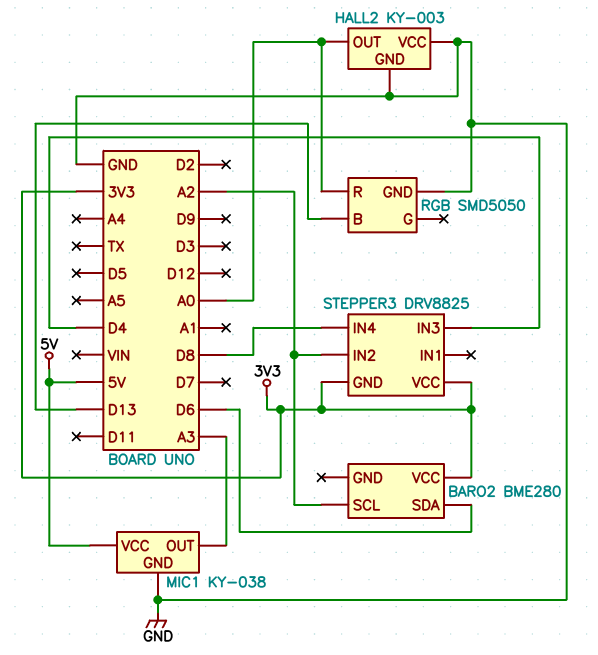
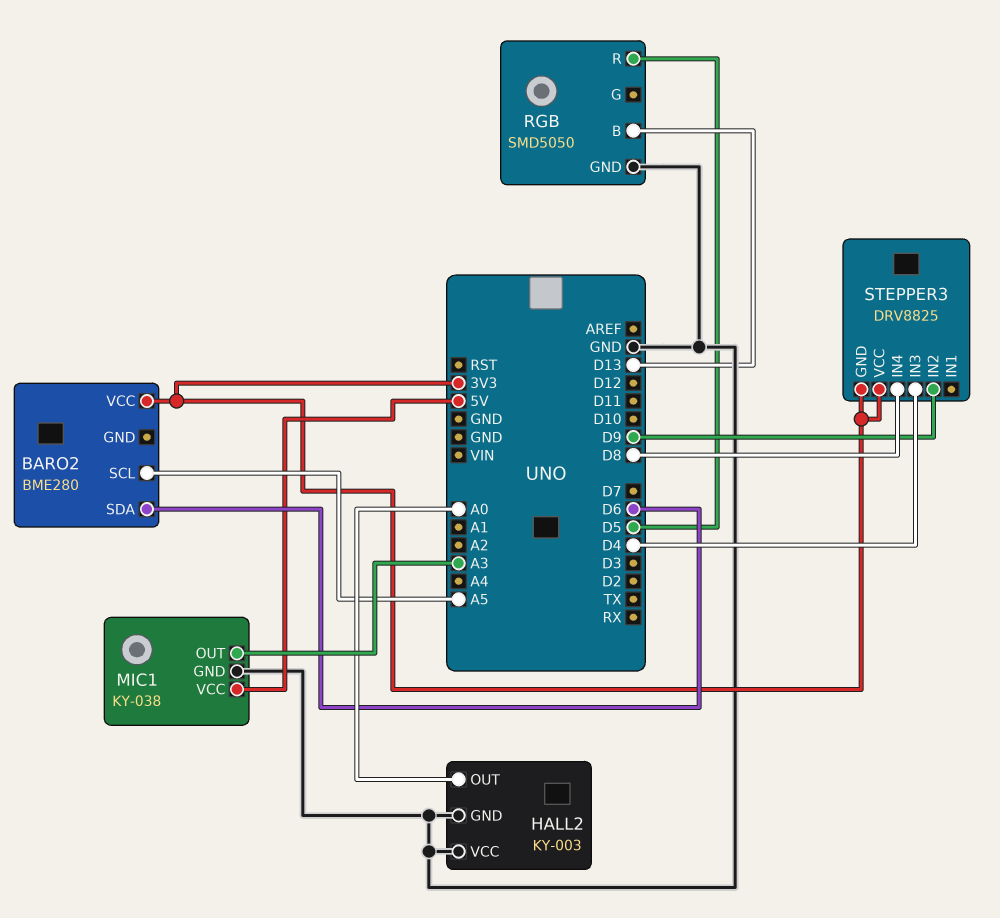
BARO2 pin SCL: A2 -> A5
RGB pin R: A0 -> D5
STEPPER3 pin IN2: A2 -> D9

